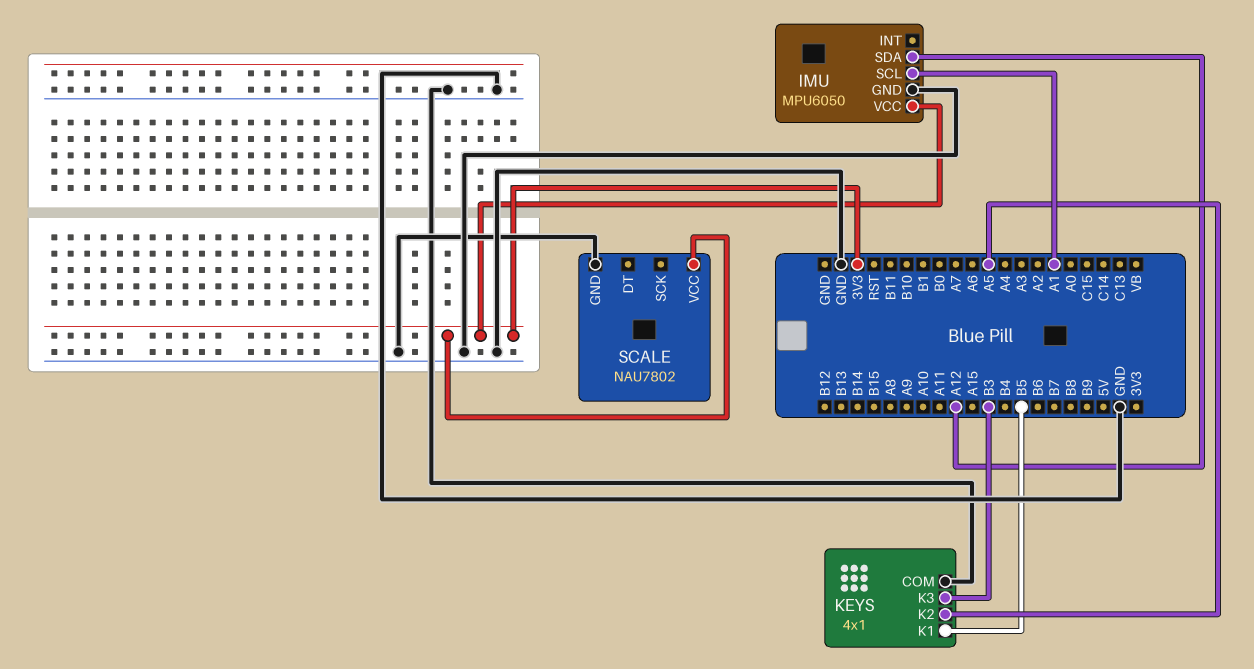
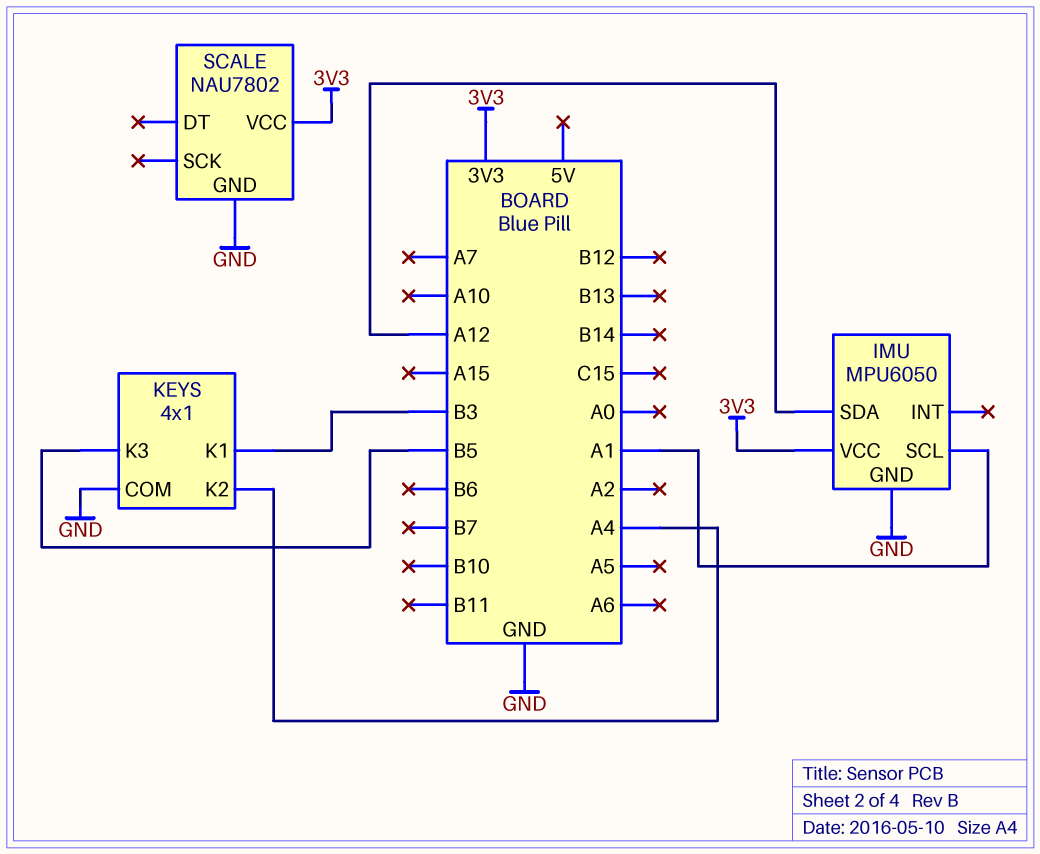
KEYS pin K1: B5 -> B3
KEYS pin K2: A5 -> A4
KEYS pin K3: B3 -> B5

